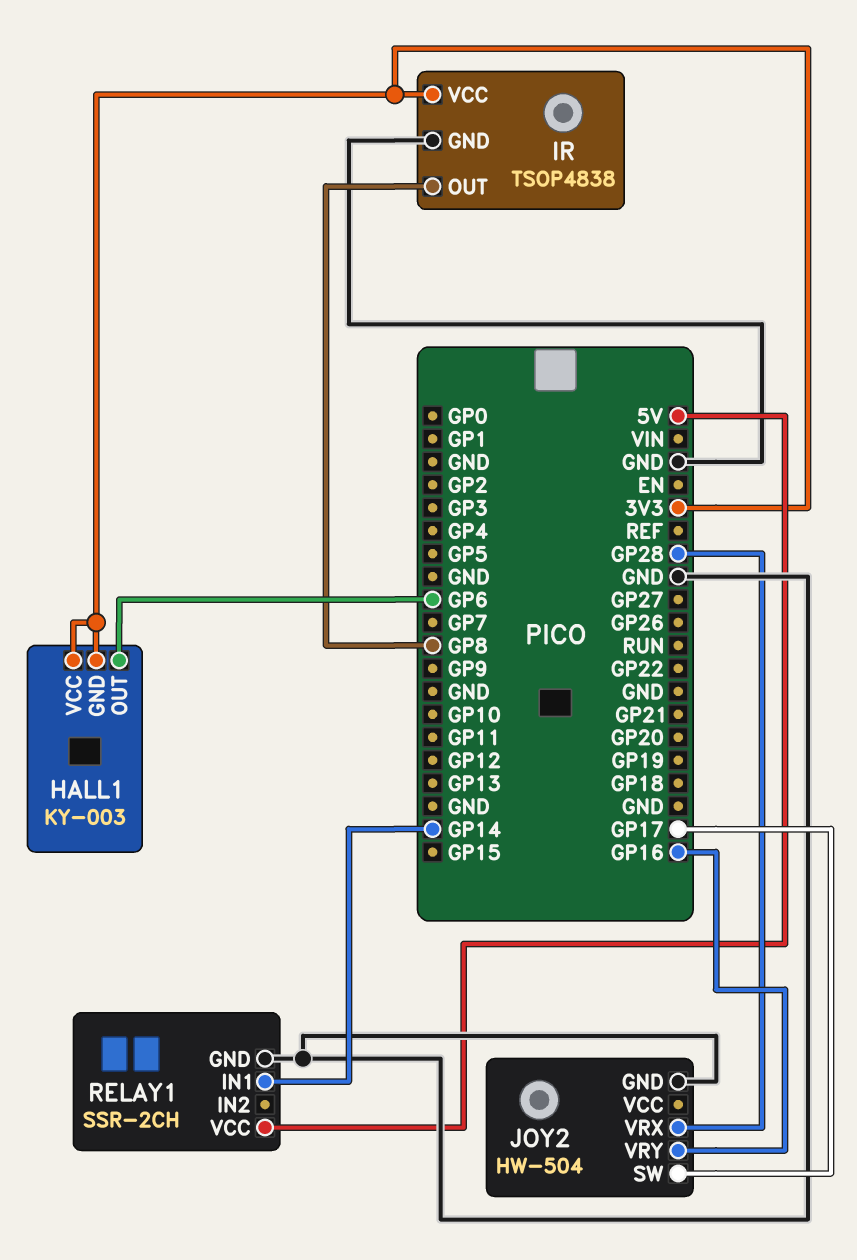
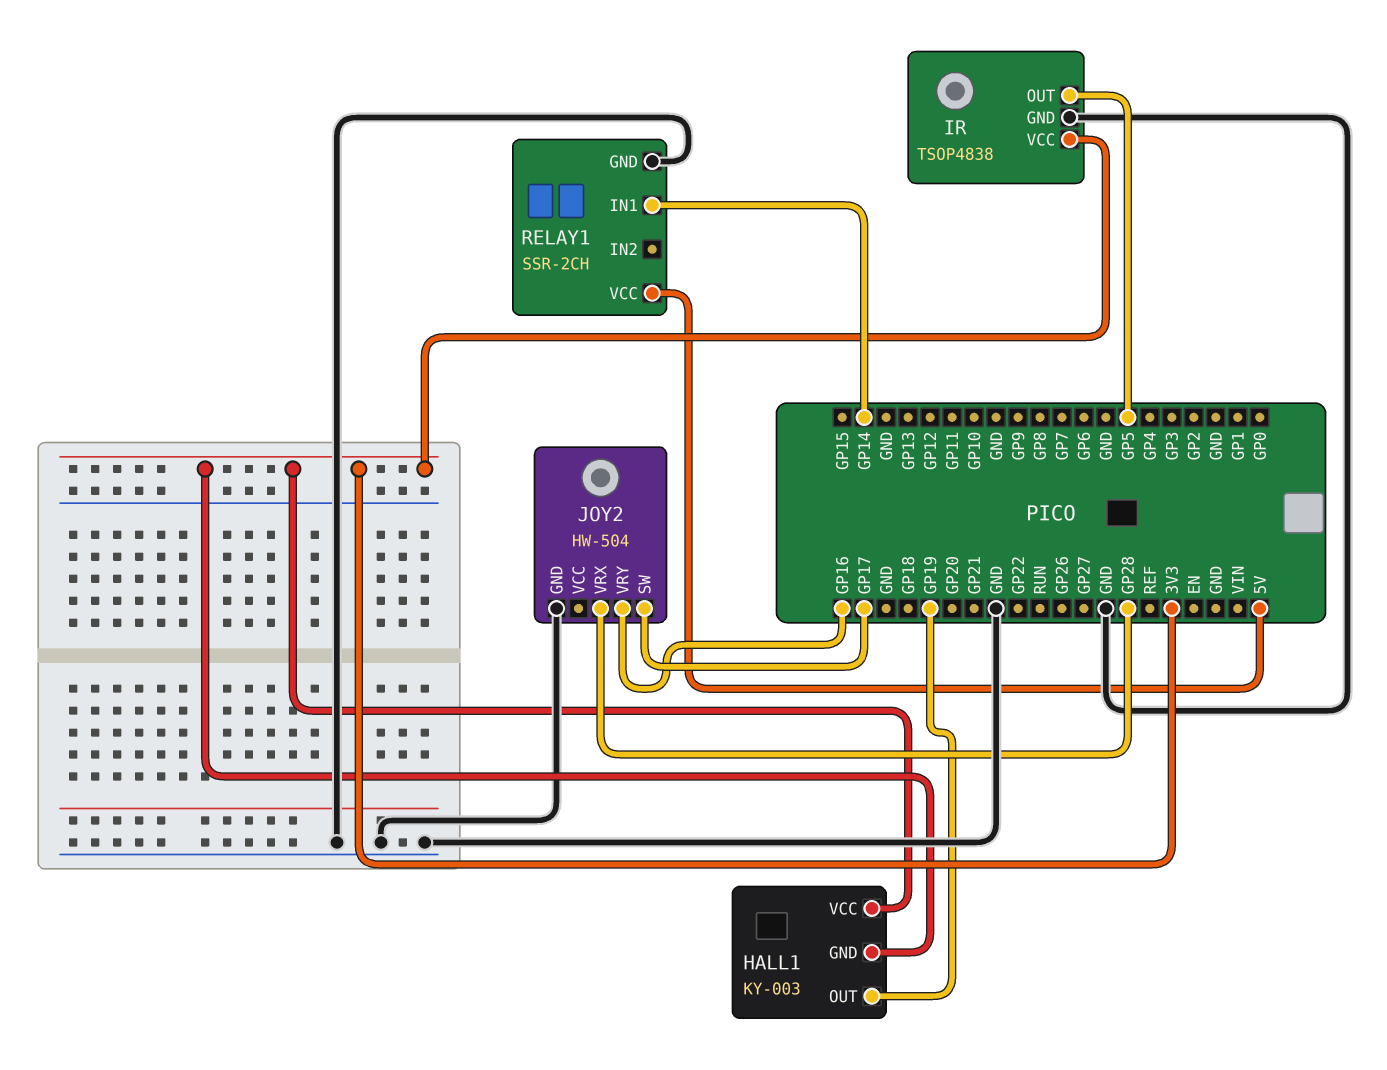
HALL1 pin OUT: GP6 -> GP19
IR pin OUT: GP8 -> GP5

